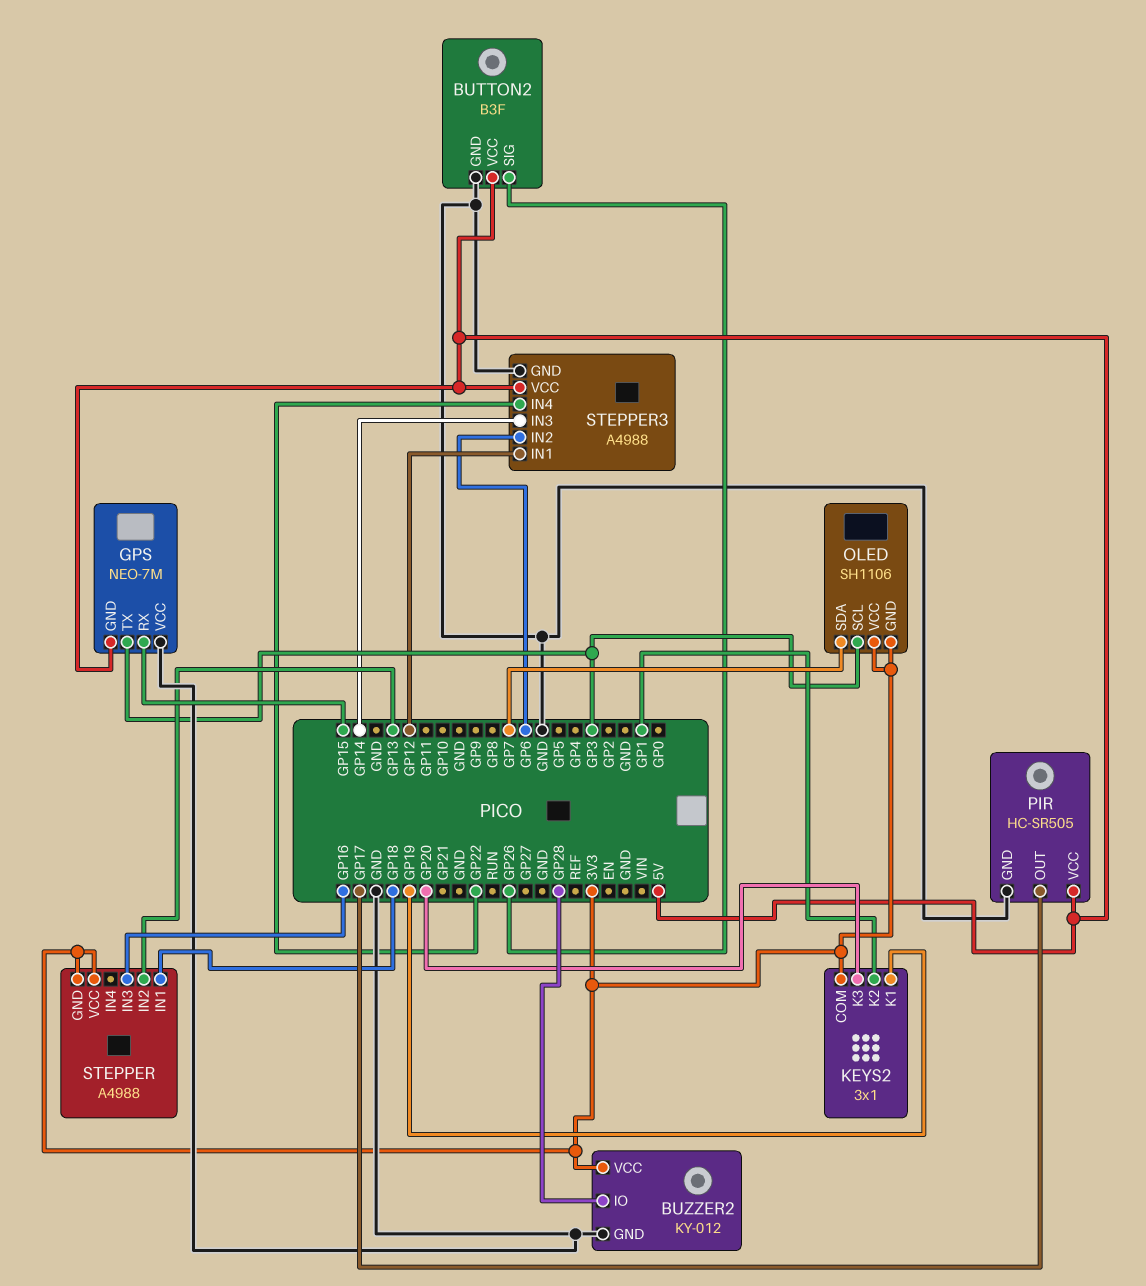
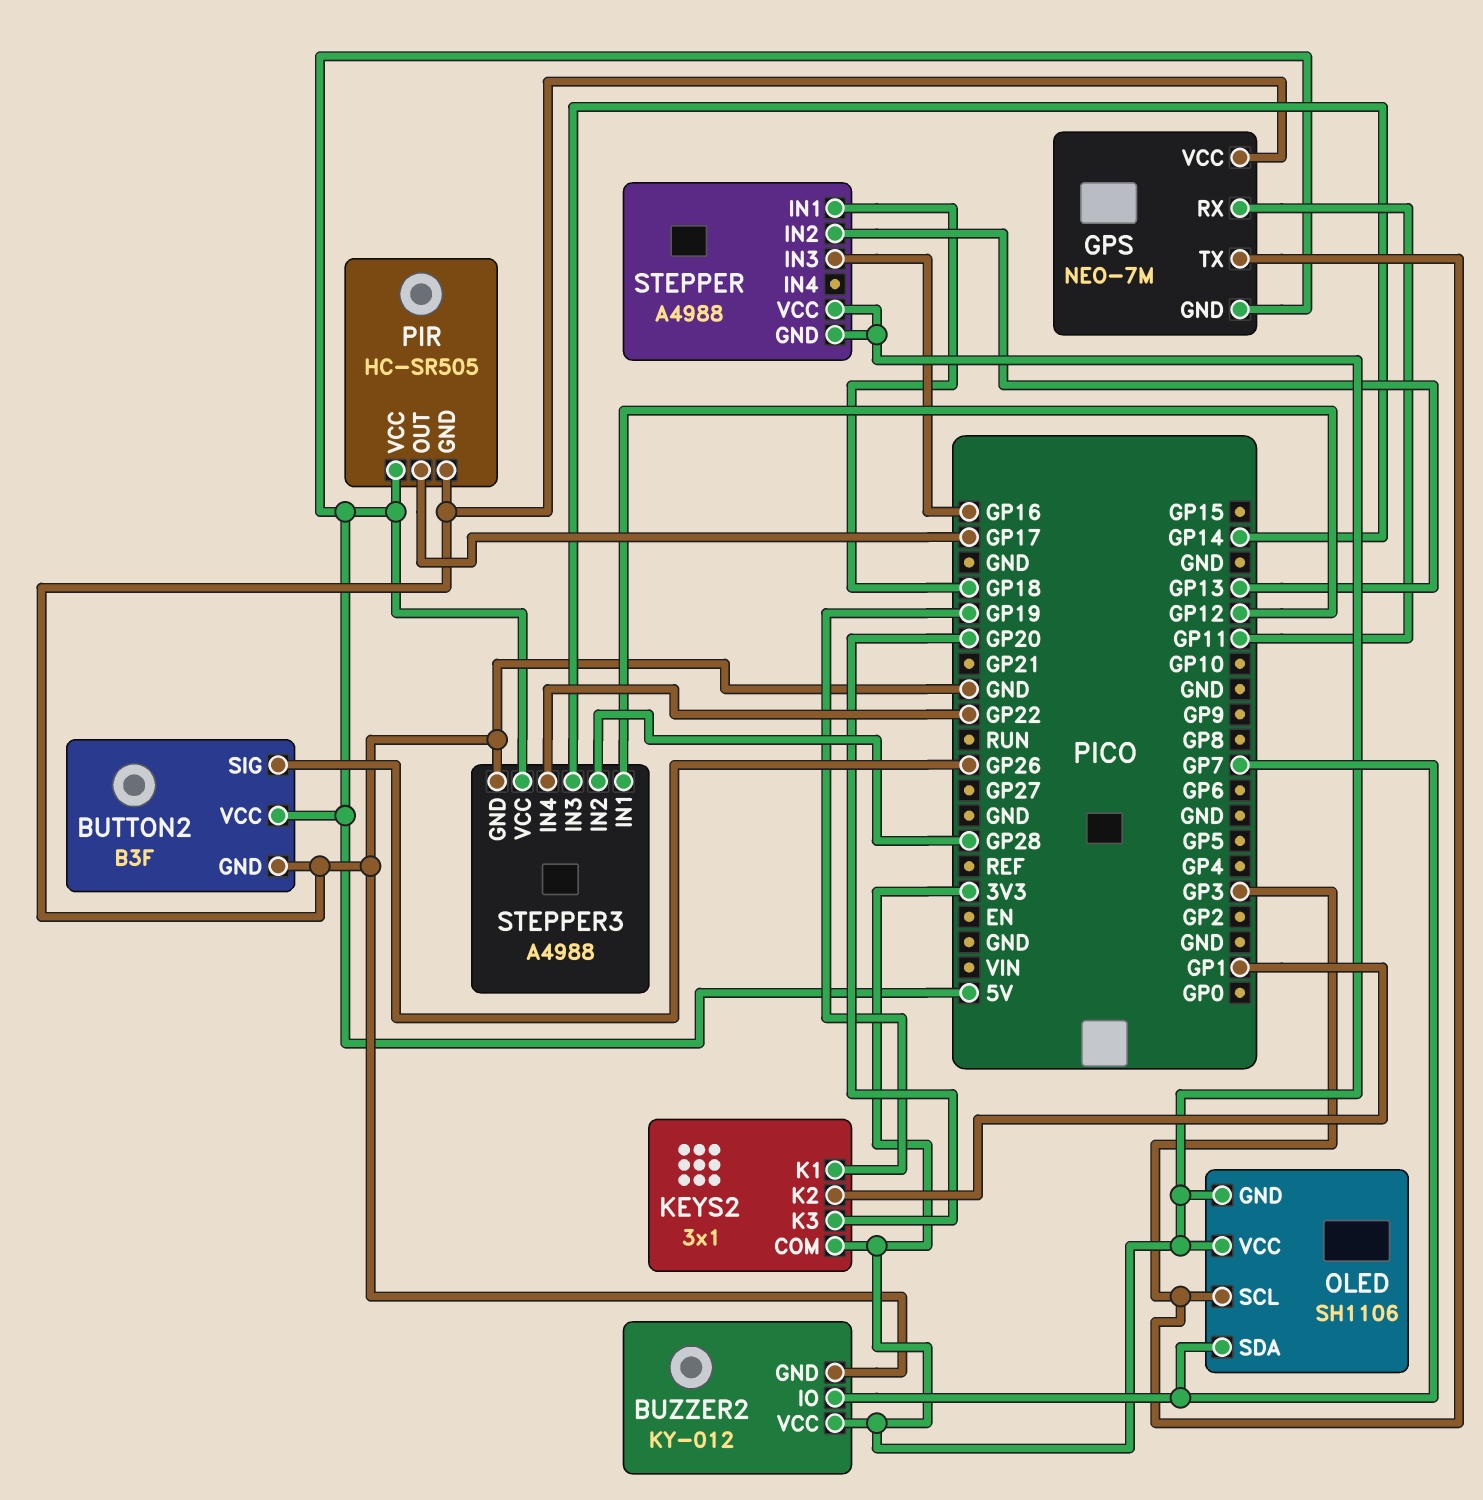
BUZZER2 pin IO: GP28 -> GP7
GPS pin RX: GP15 -> GP11
STEPPER3 pin IN2: GP6 -> GP28

